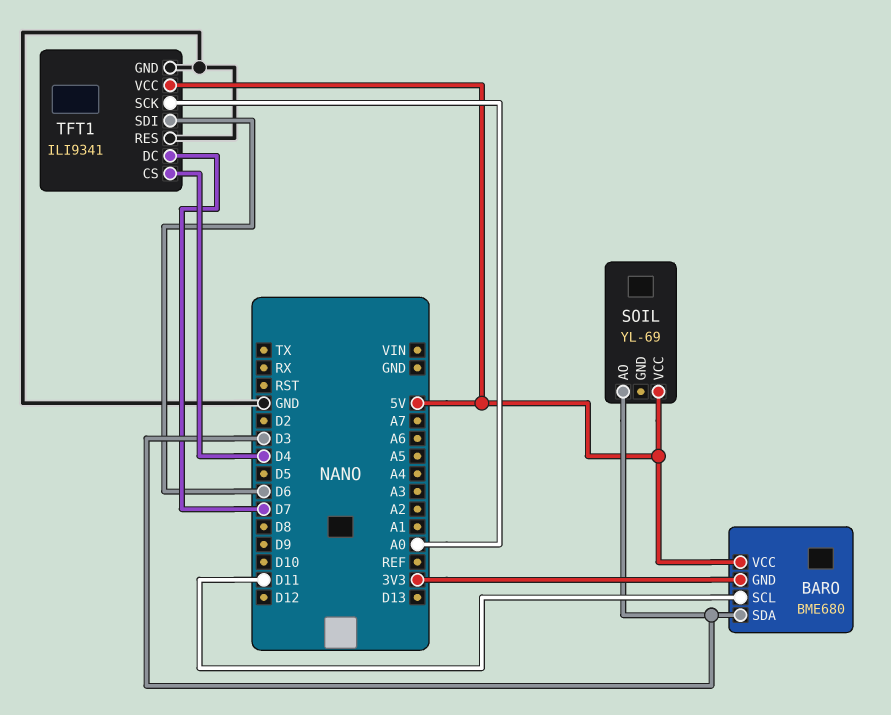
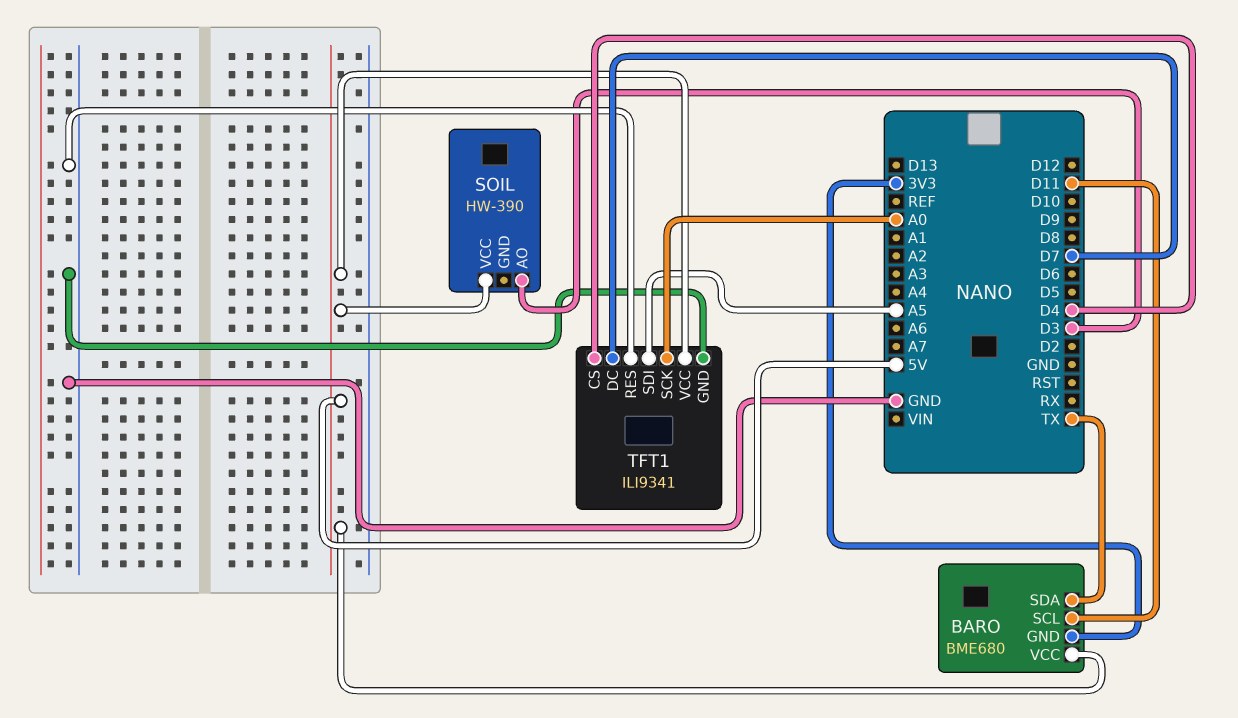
BARO pin SDA: D3 -> TX
SOIL: YL-69 -> HW-390
TFT1 pin SDI: D6 -> A5

